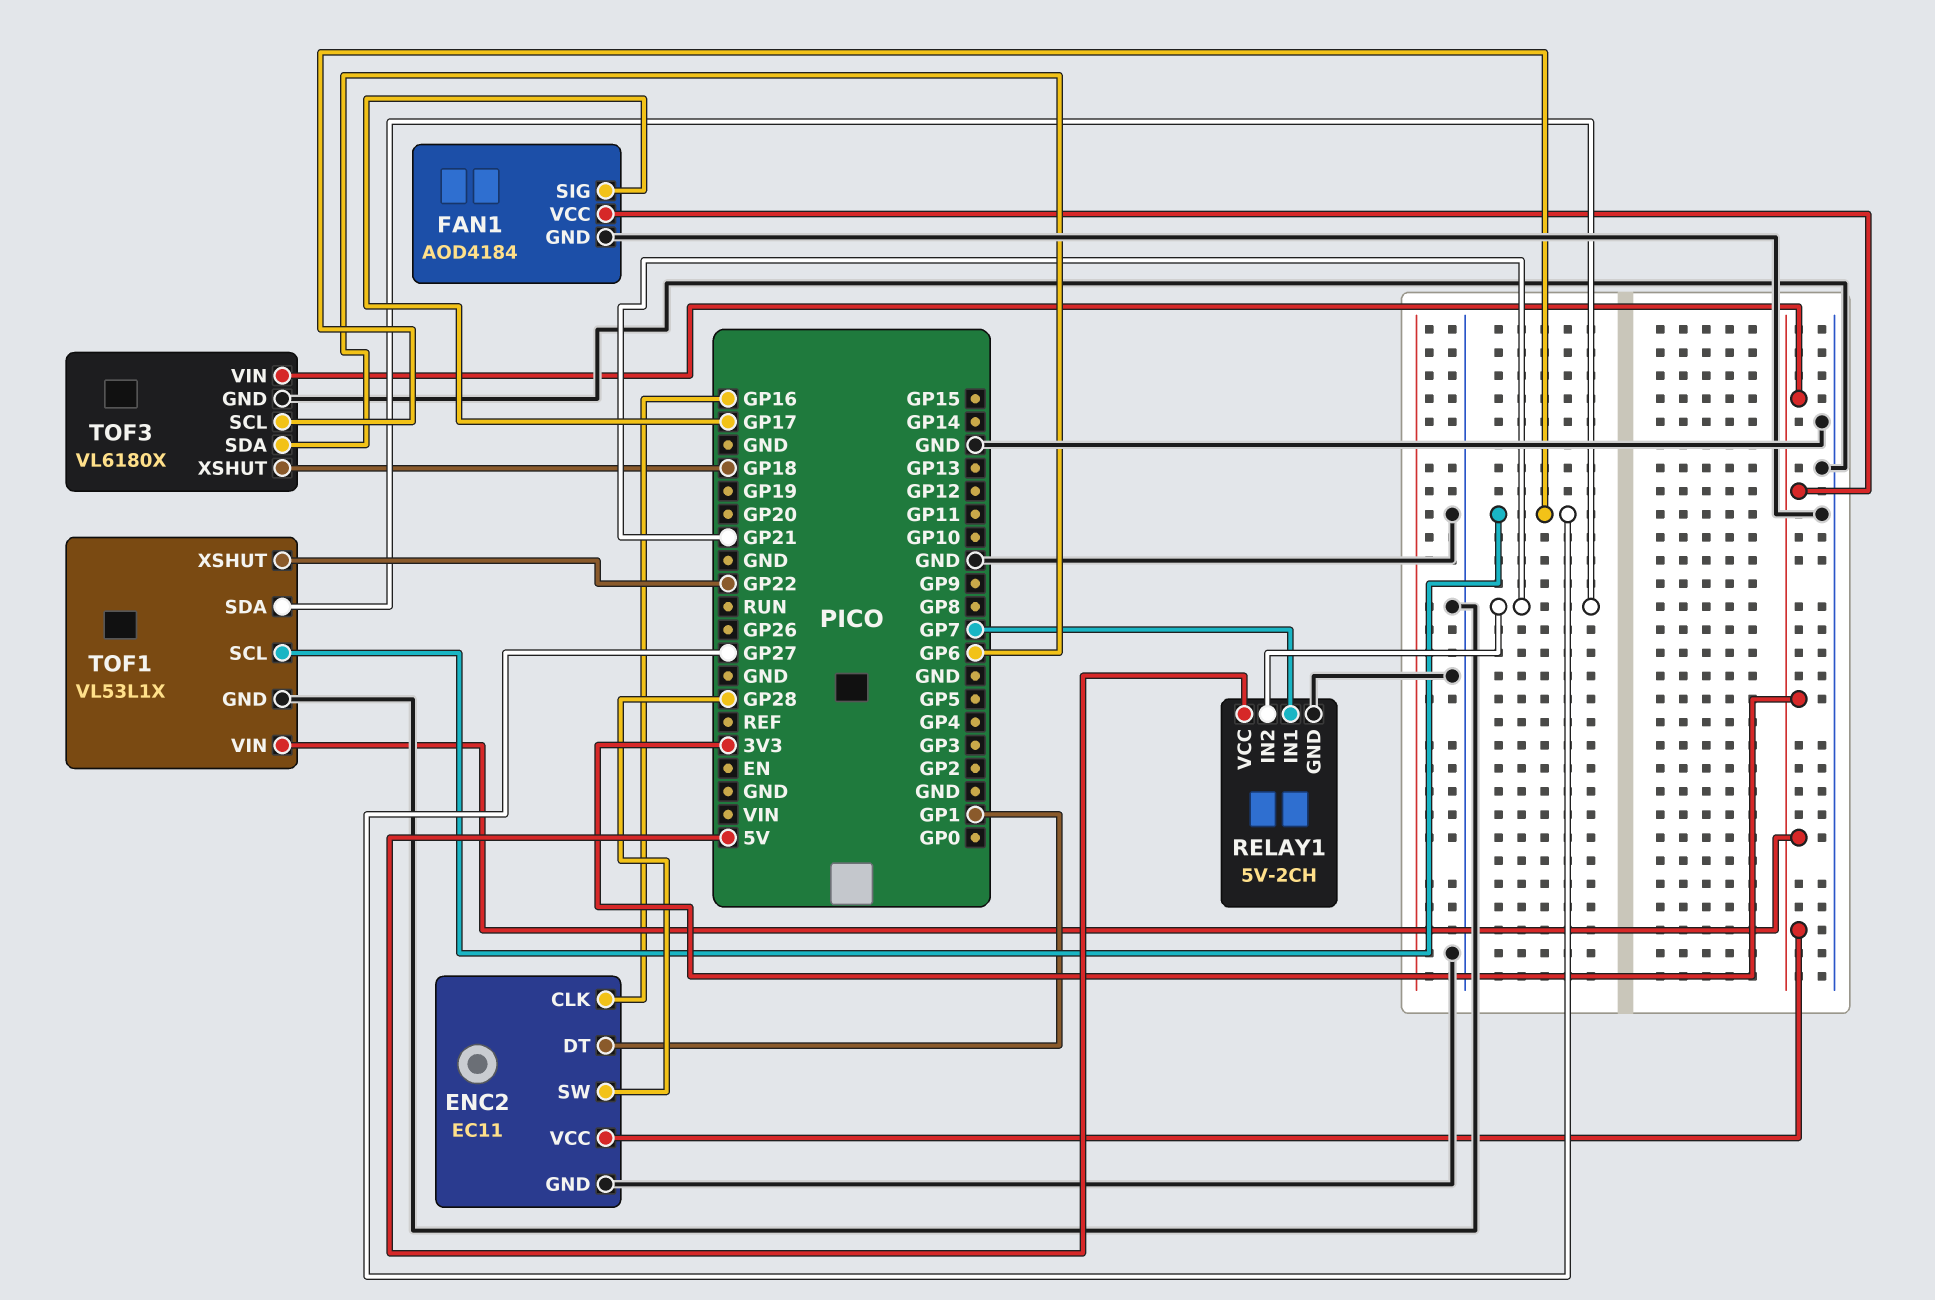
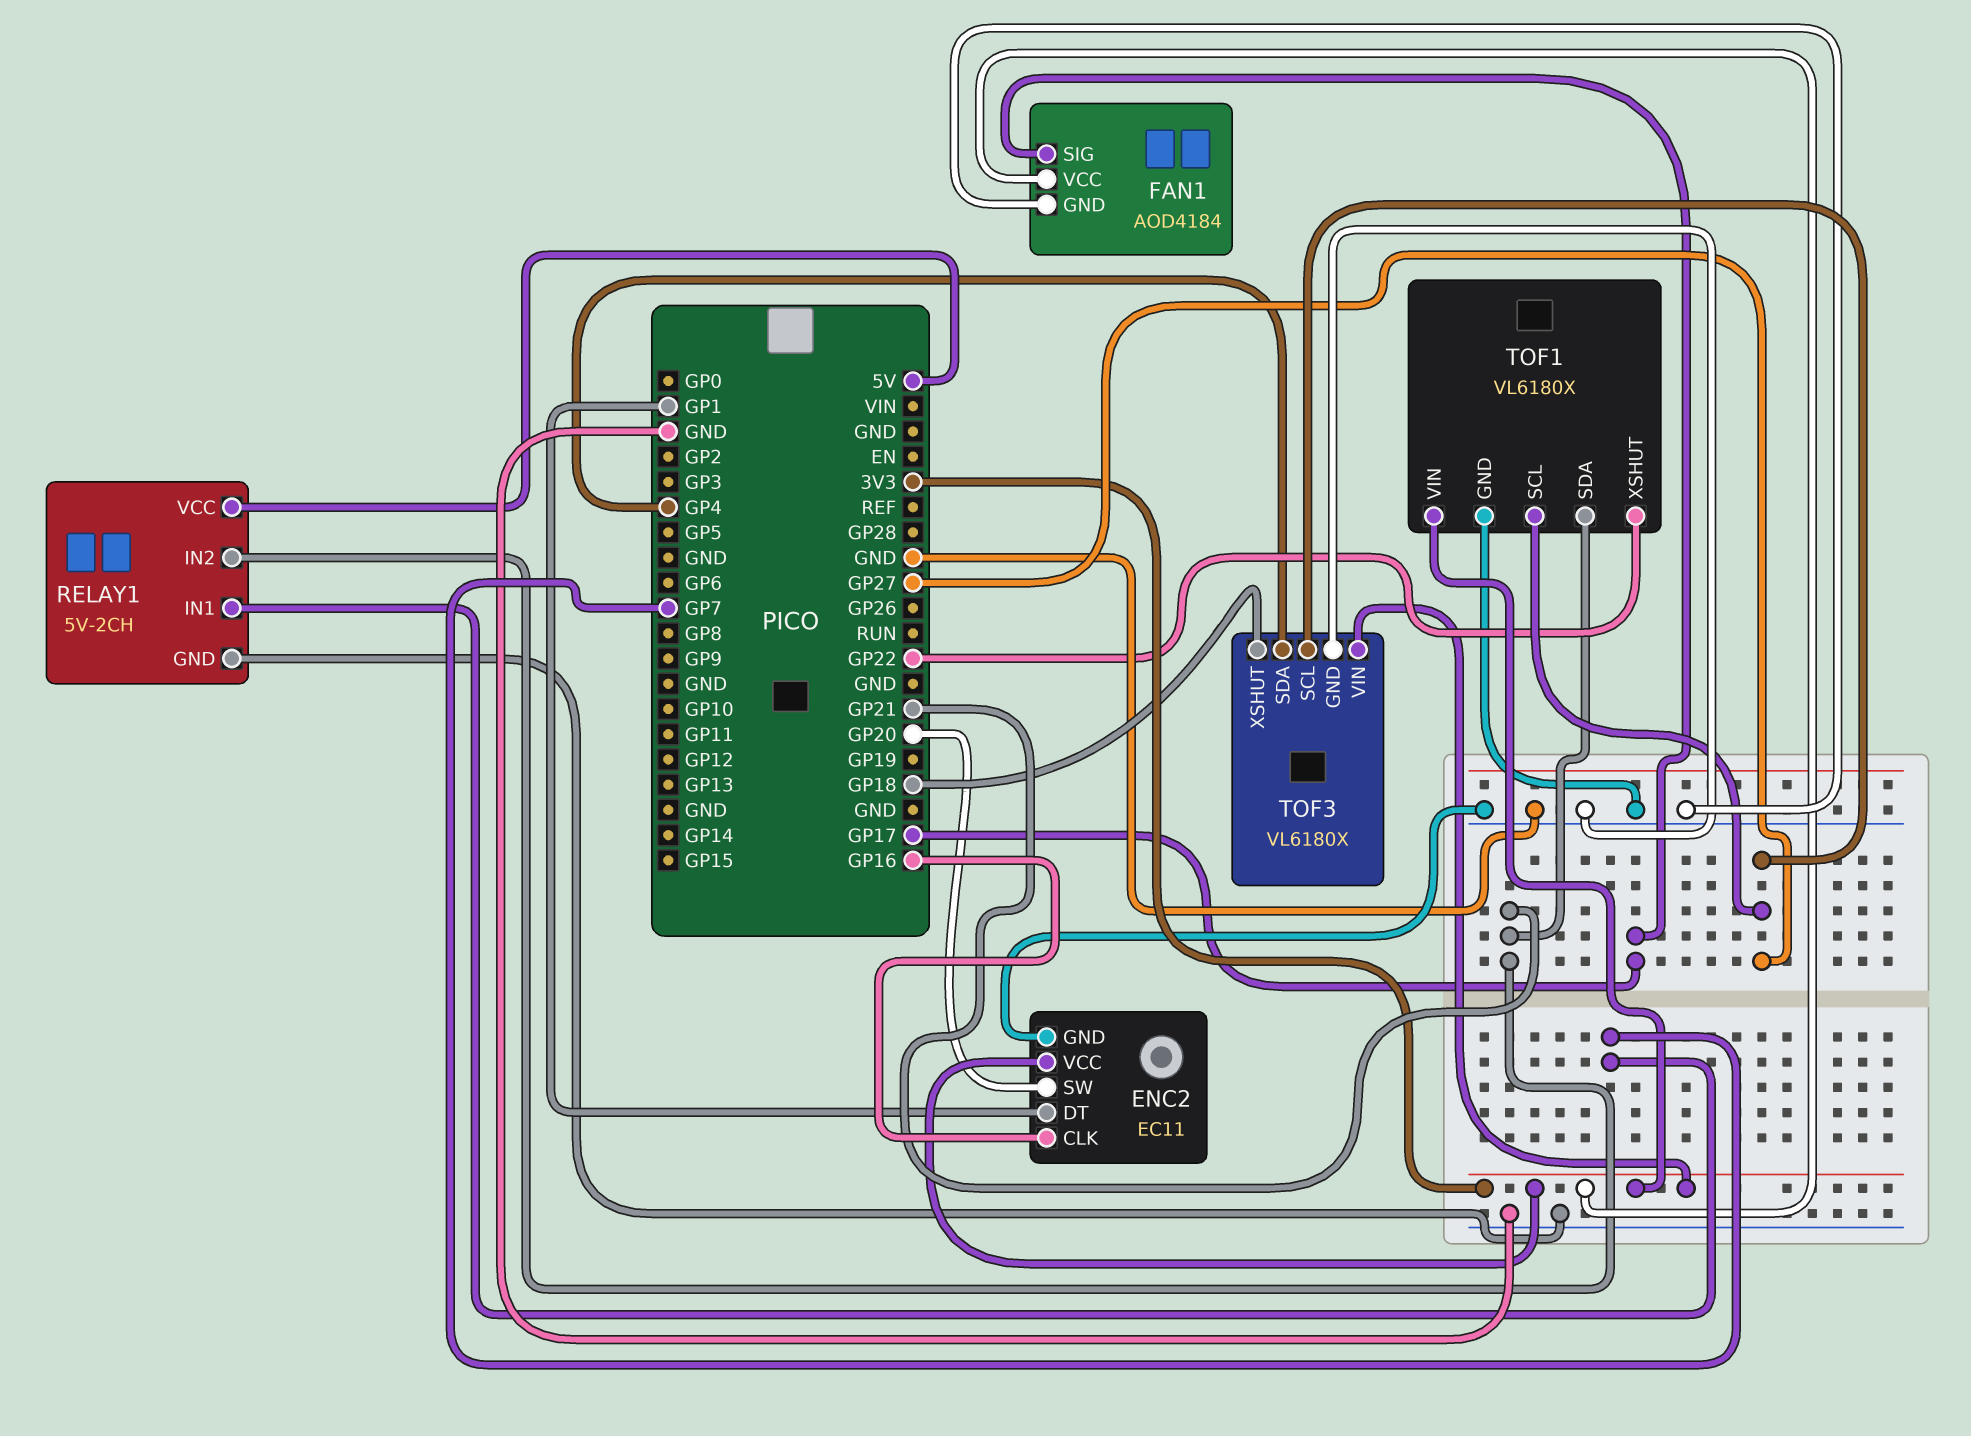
ENC2 pin SW: GP28 -> GP20
TOF1: VL53L1X -> VL6180X
TOF3 pin SDA: GP6 -> GP4

